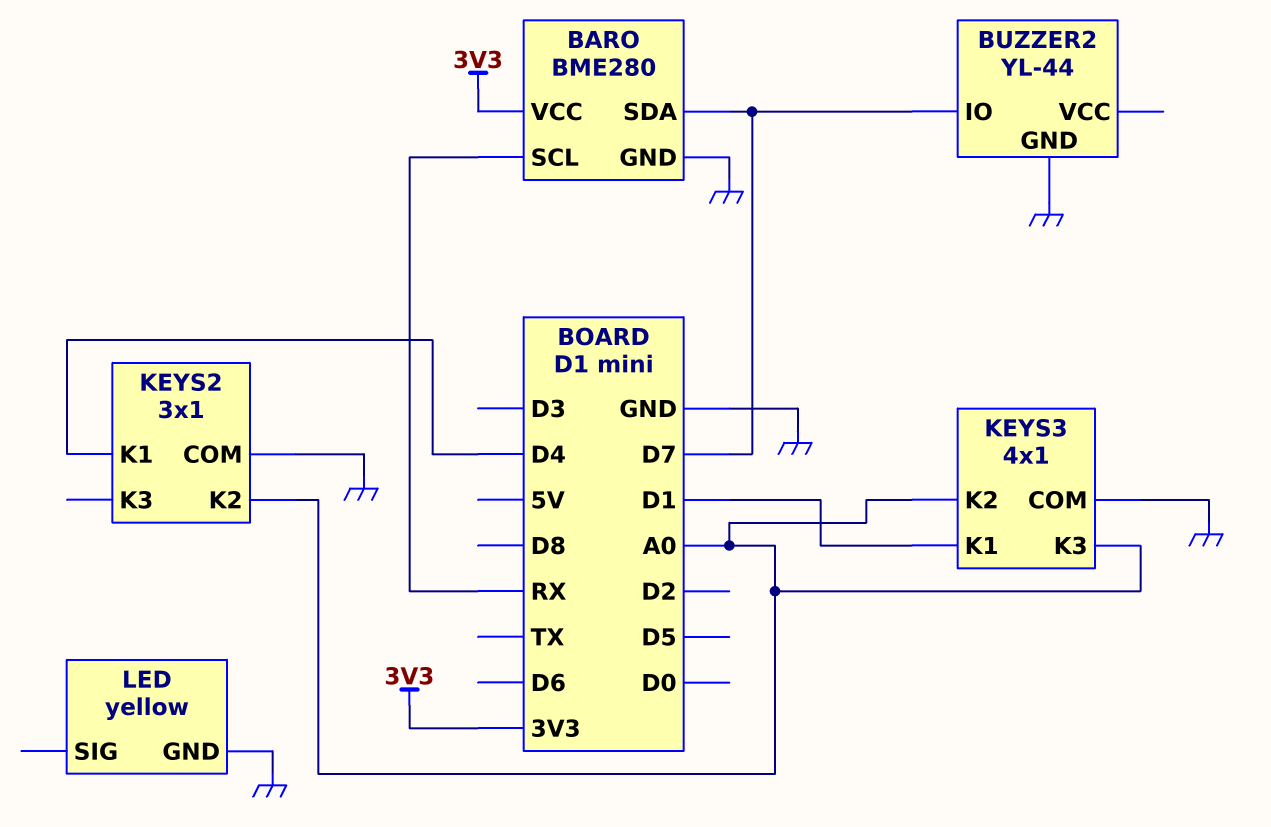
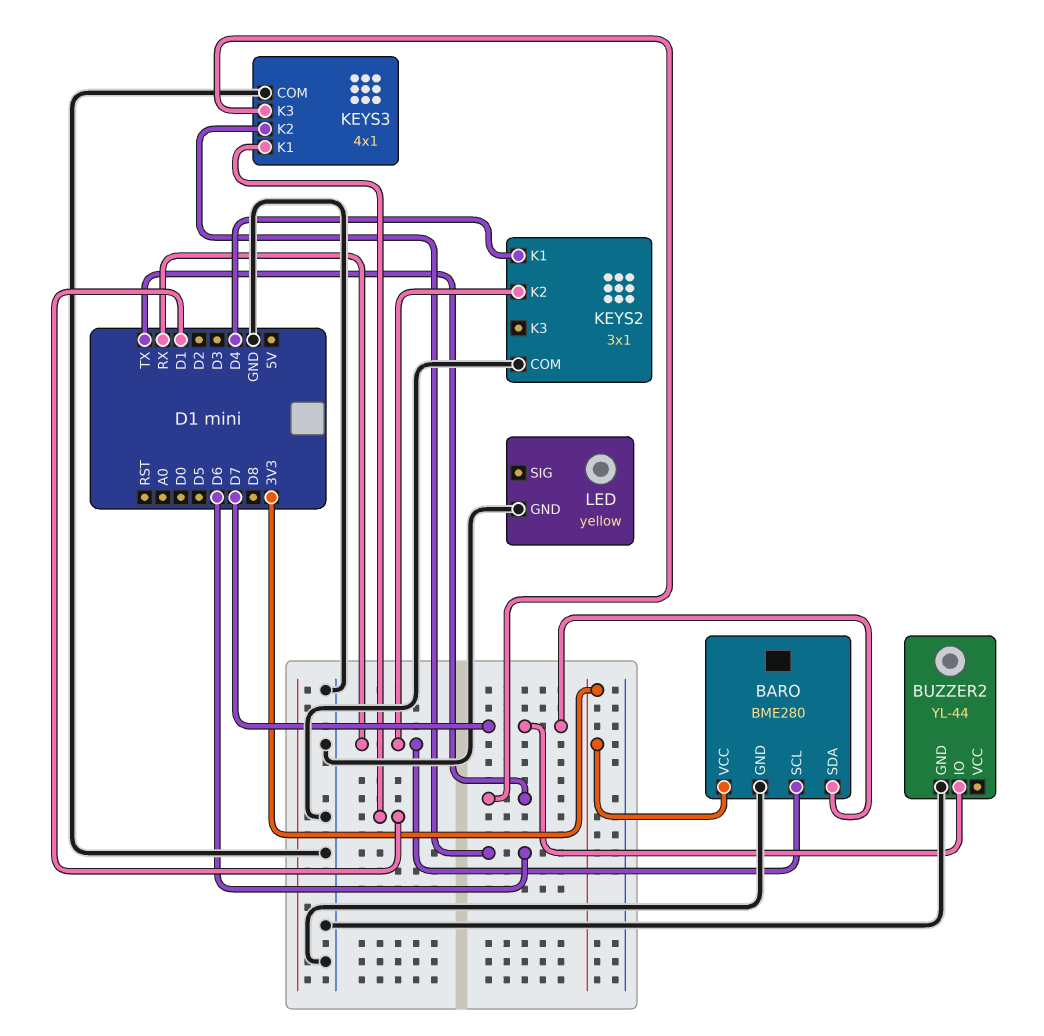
KEYS2 pin K2: A0 -> RX
KEYS3 pin K2: A0 -> D6
KEYS3 pin K3: A0 -> TX

